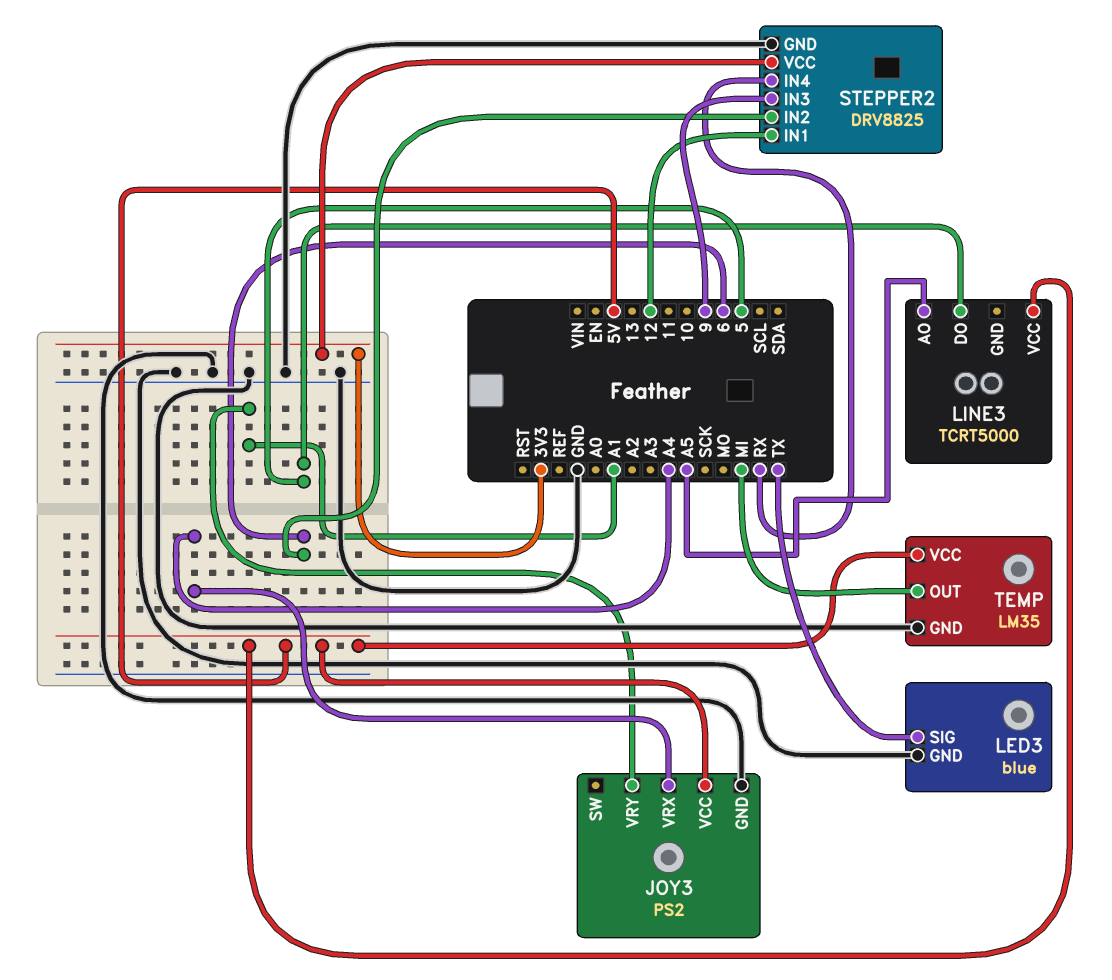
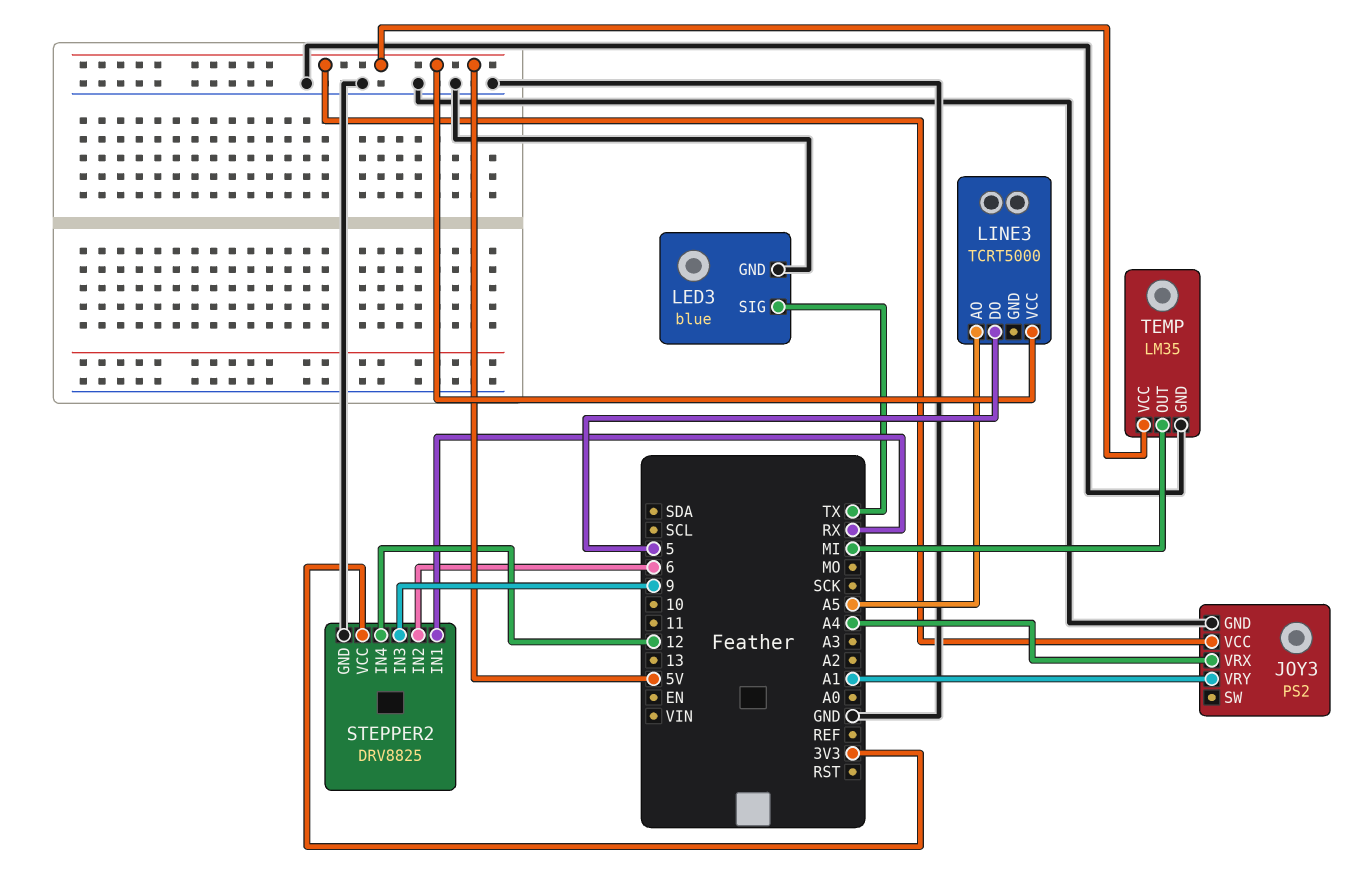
STEPPER2 pin IN1: 12 -> RX
STEPPER2 pin IN4: RX -> 12

